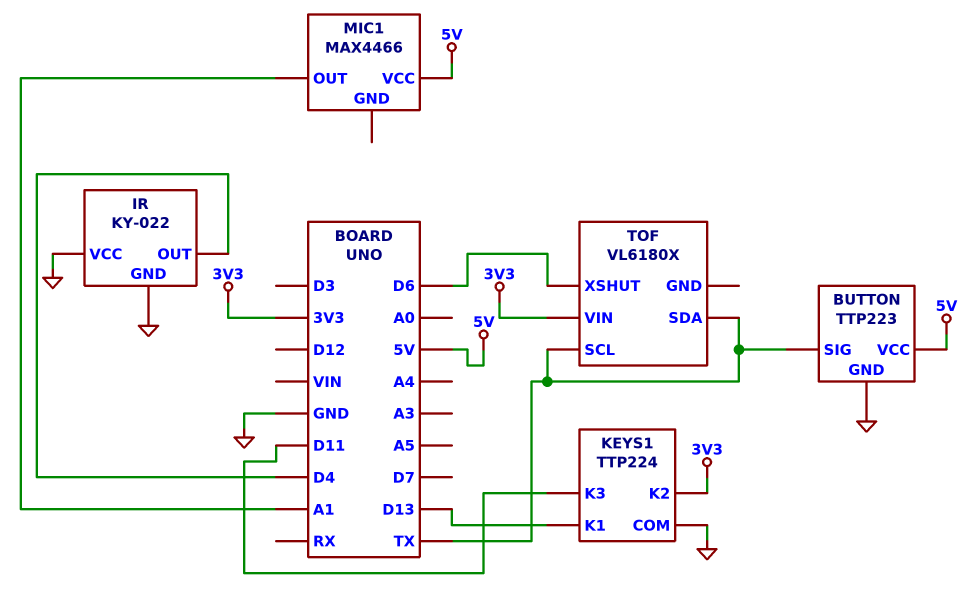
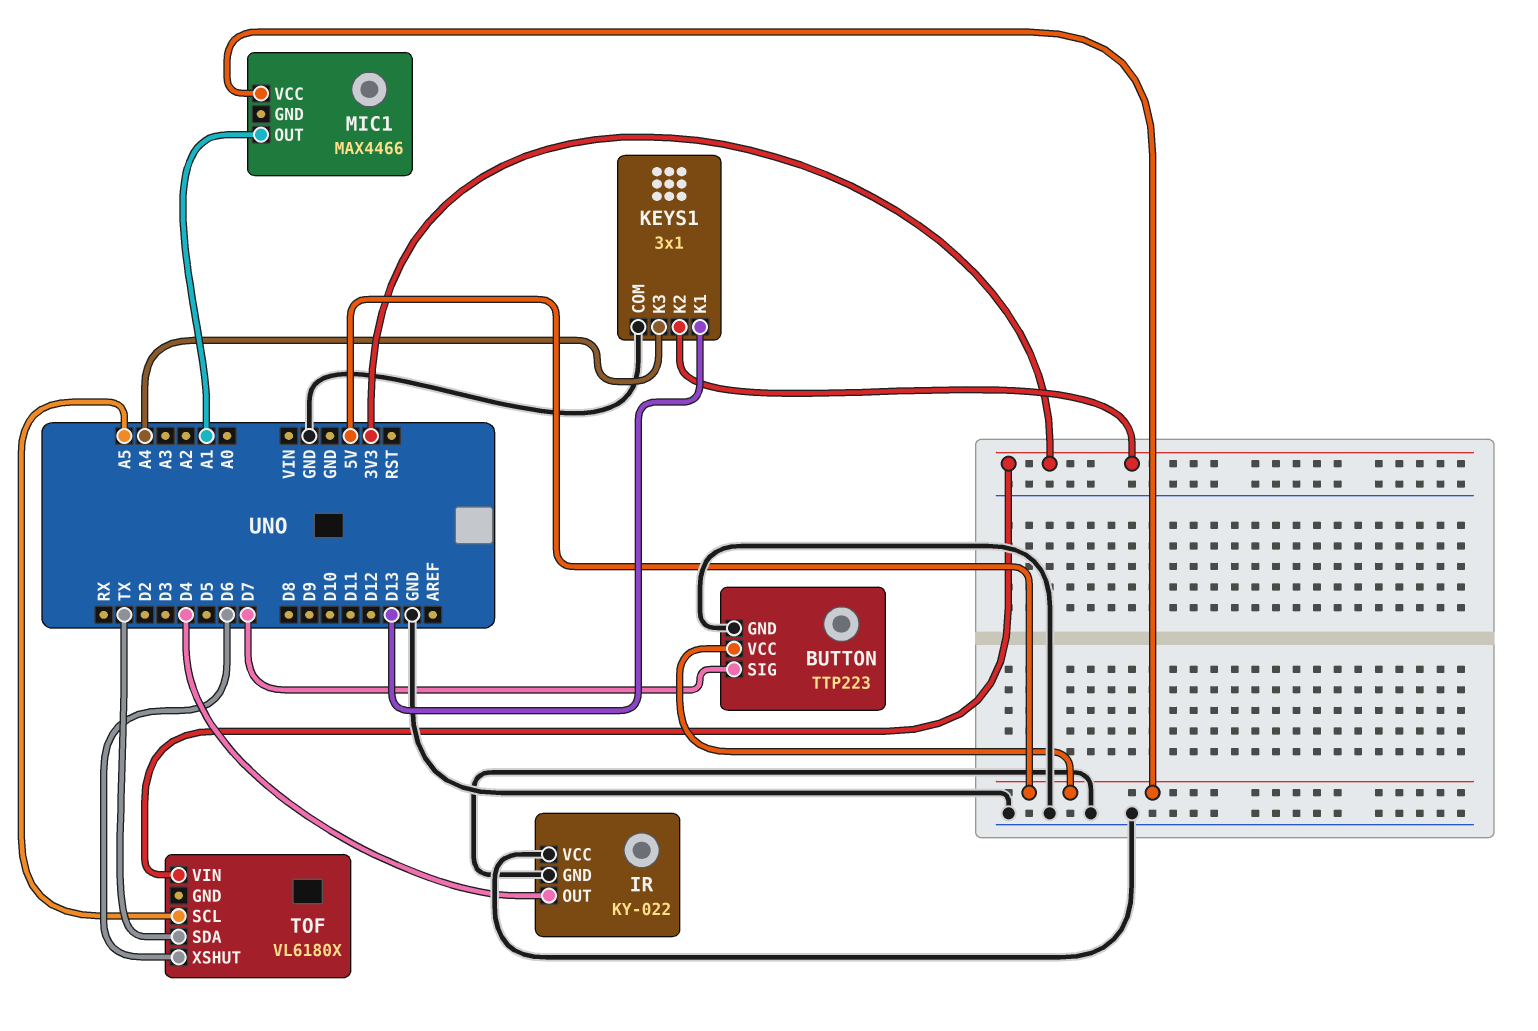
BUTTON pin SIG: TX -> D7
KEYS1: TTP224 -> 3x1
KEYS1 pin K3: D11 -> A4
TOF pin SCL: TX -> A5

